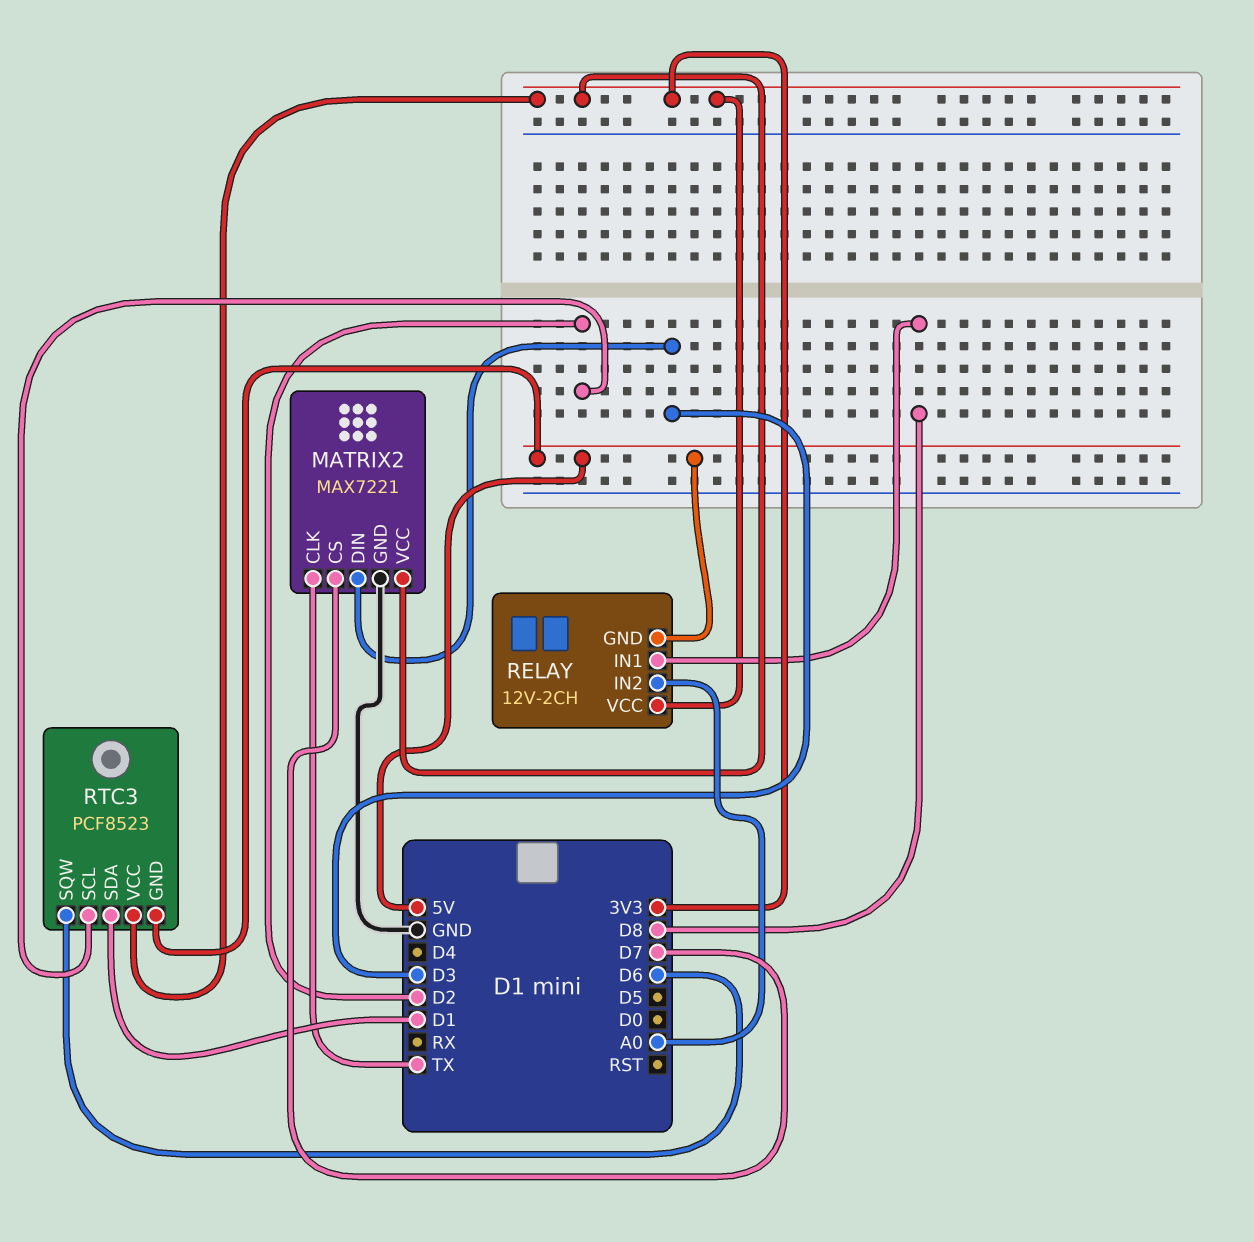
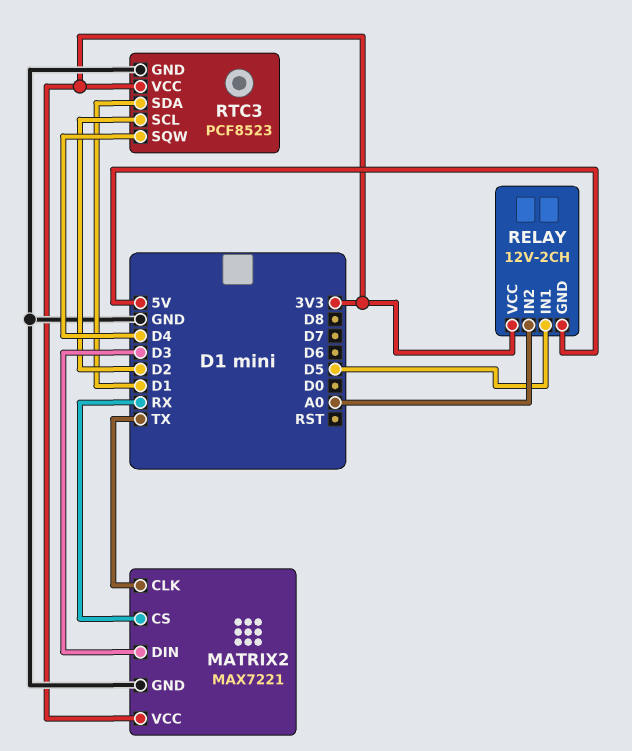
MATRIX2 pin CS: D7 -> RX
RELAY pin IN1: D8 -> D5
RTC3 pin GND: 5V -> GND
RTC3 pin SQW: D6 -> D4

